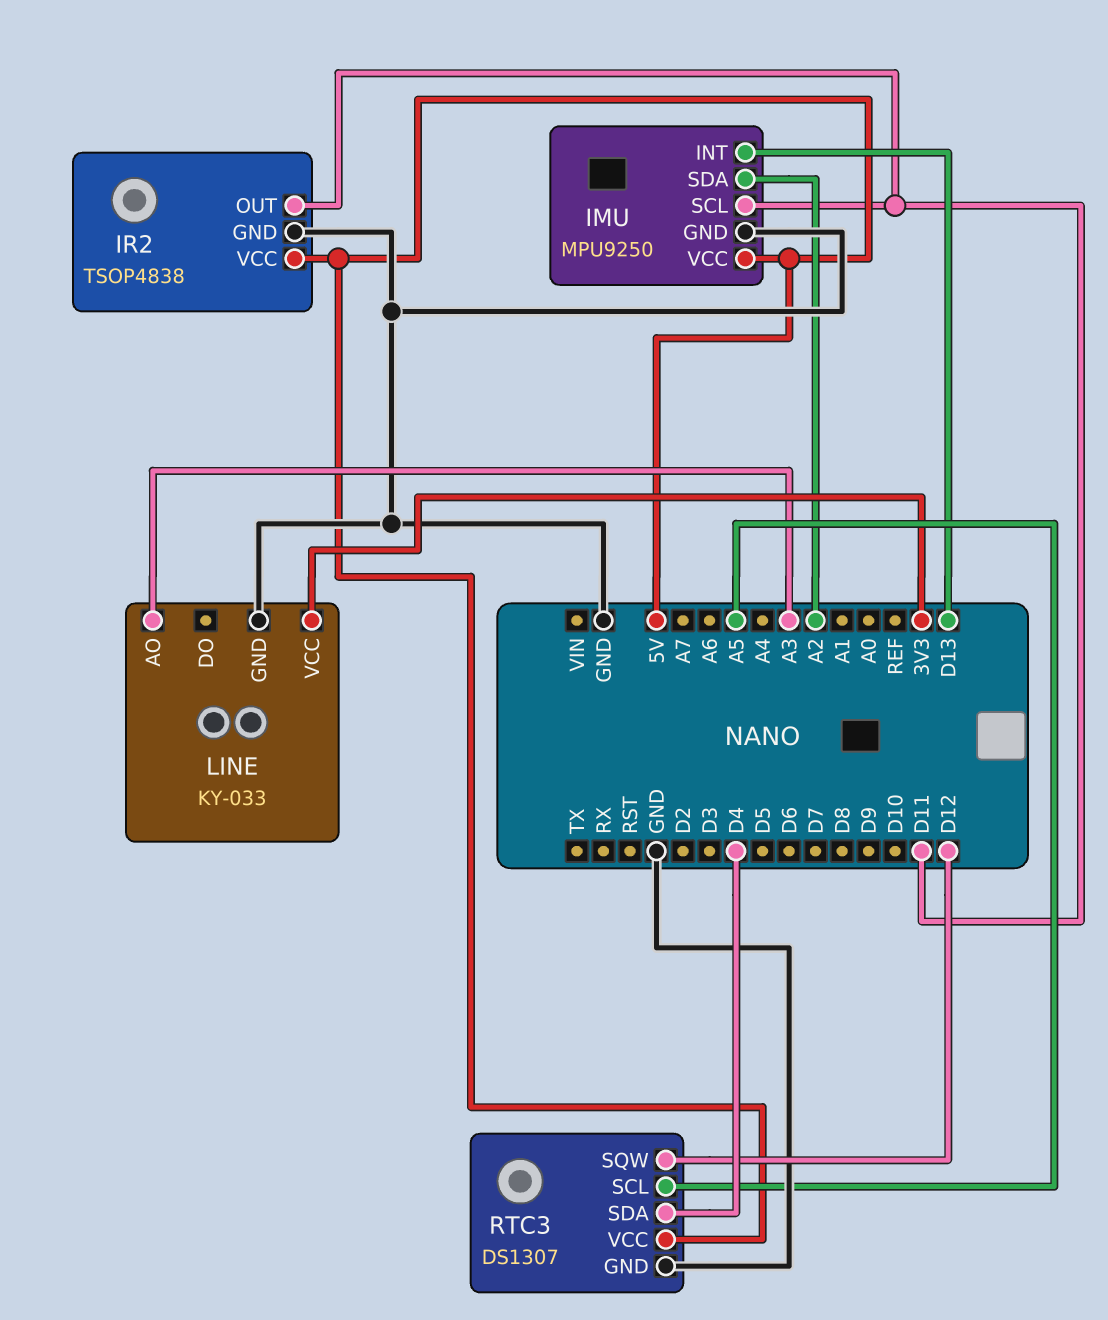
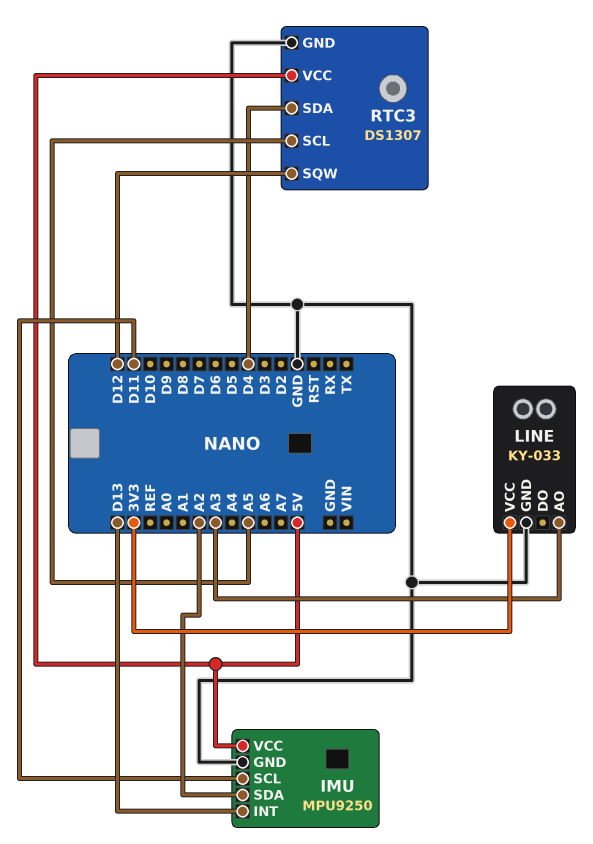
IR2: TSOP4838 -> none
IR2 pin GND: GND -> none
IR2 pin OUT: D11 -> none
IR2 pin VCC: 5V -> none

